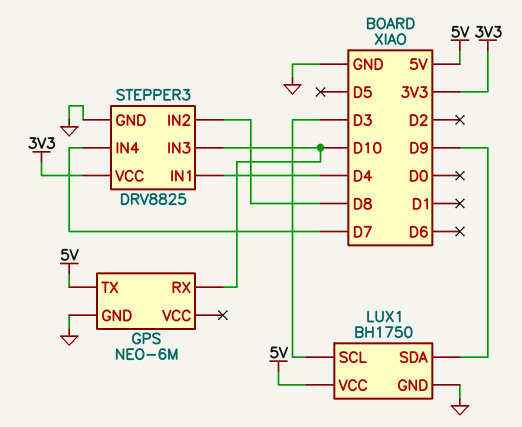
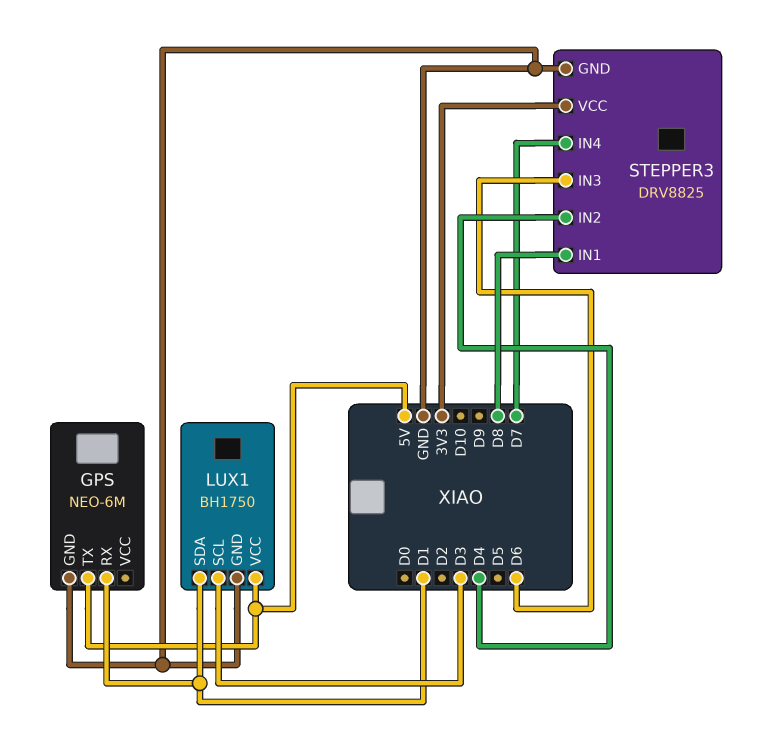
GPS pin RX: D10 -> D1
LUX1 pin SDA: D9 -> D1
STEPPER3 pin IN1: D4 -> D8
STEPPER3 pin IN2: D8 -> D4
STEPPER3 pin IN3: D10 -> D6

